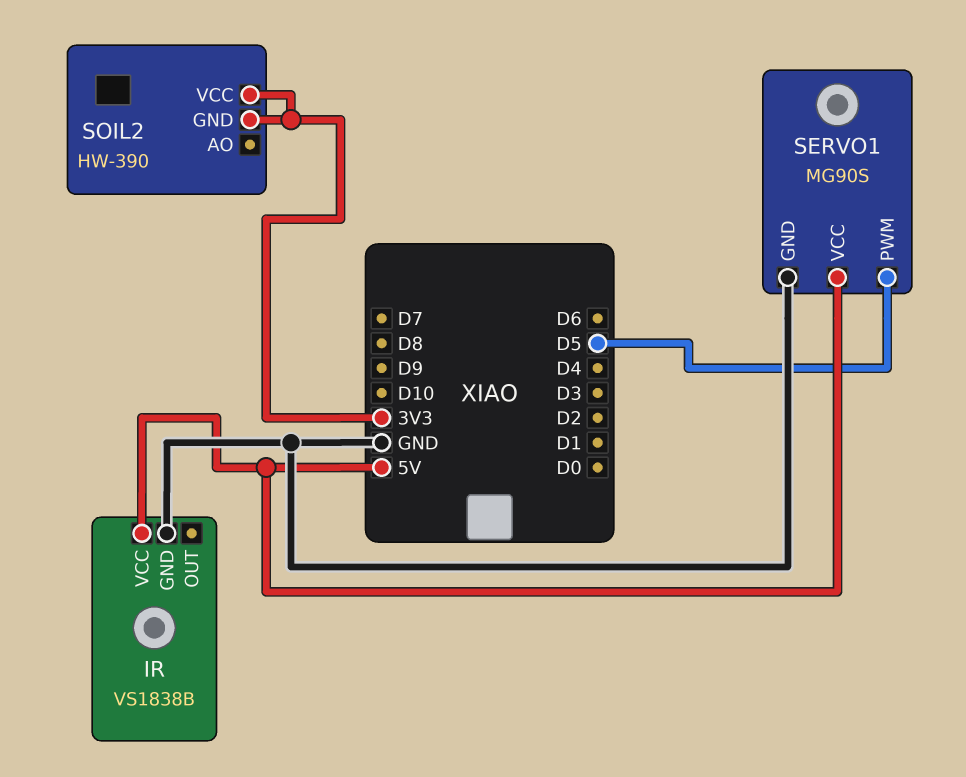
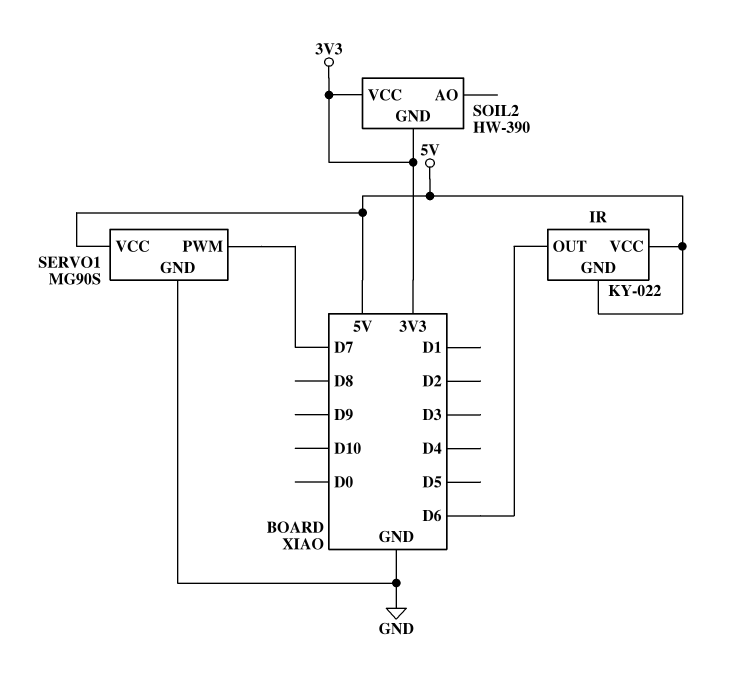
IR: VS1838B -> KY-022
IR pin GND: GND -> 5V
IR pin OUT: none -> D6
SERVO1 pin PWM: D5 -> D7

